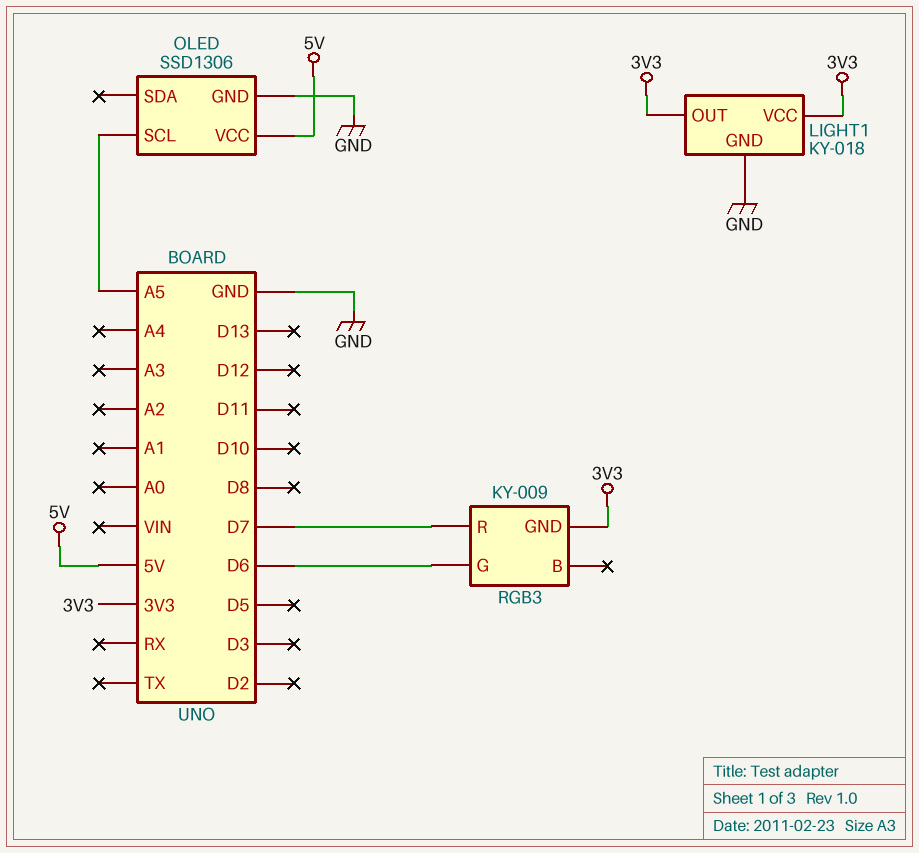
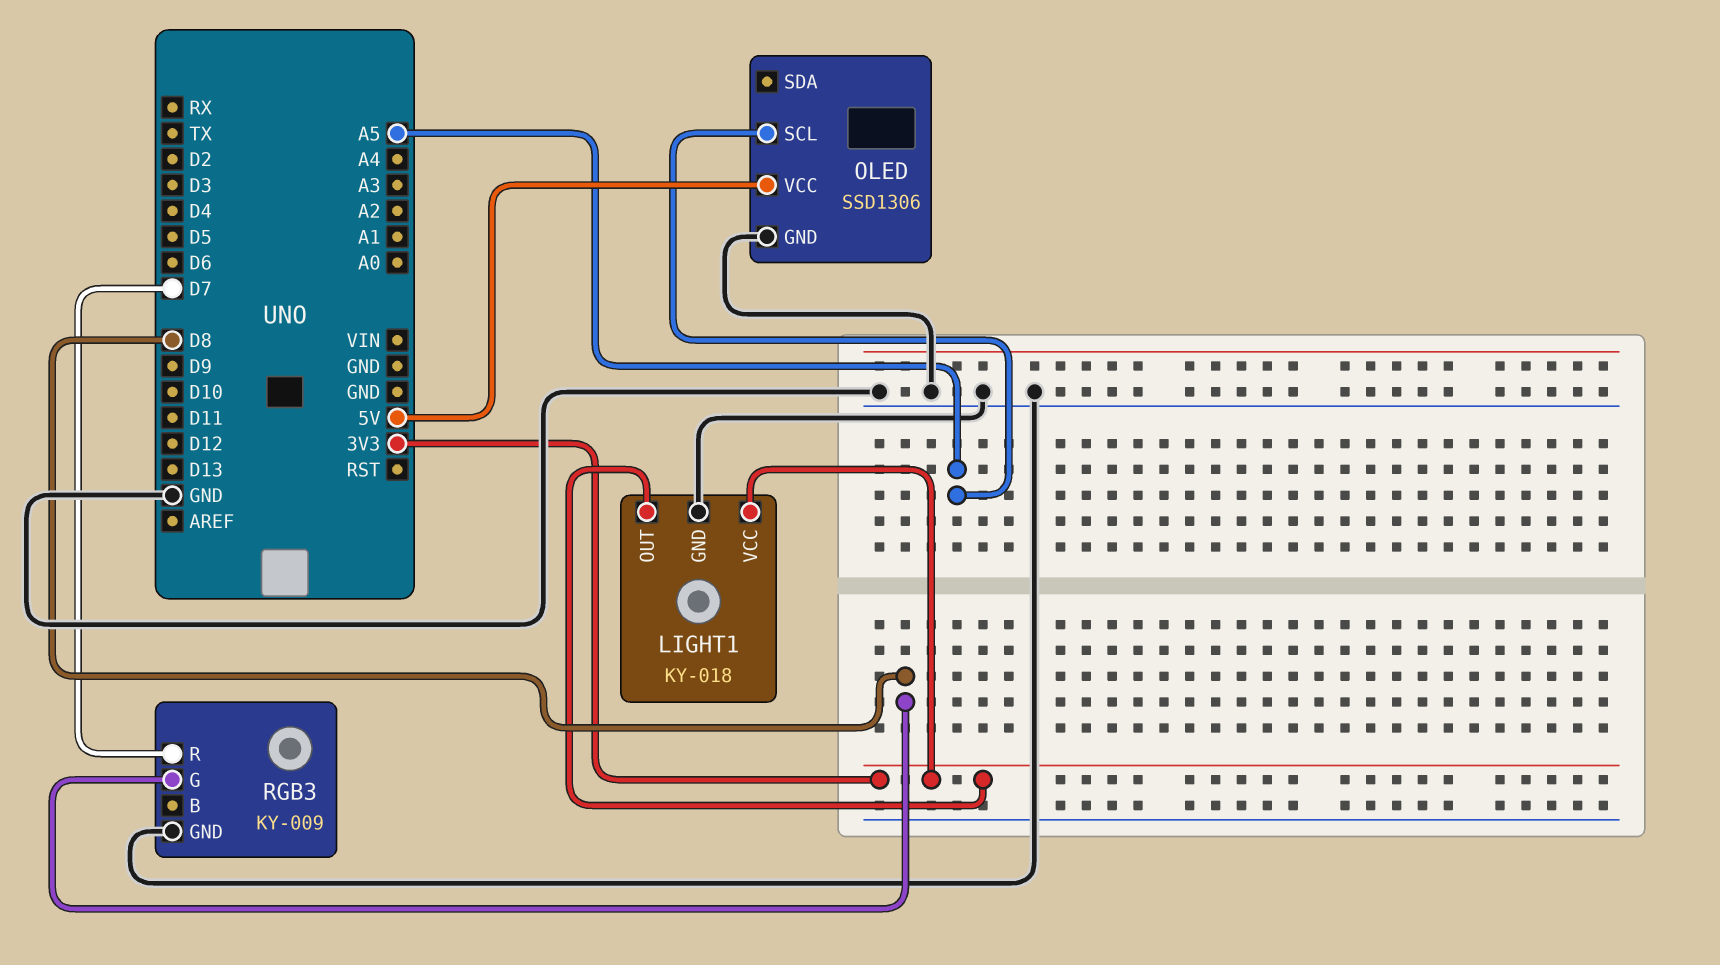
RGB3 pin G: D6 -> D8
RGB3 pin GND: 3V3 -> GND

